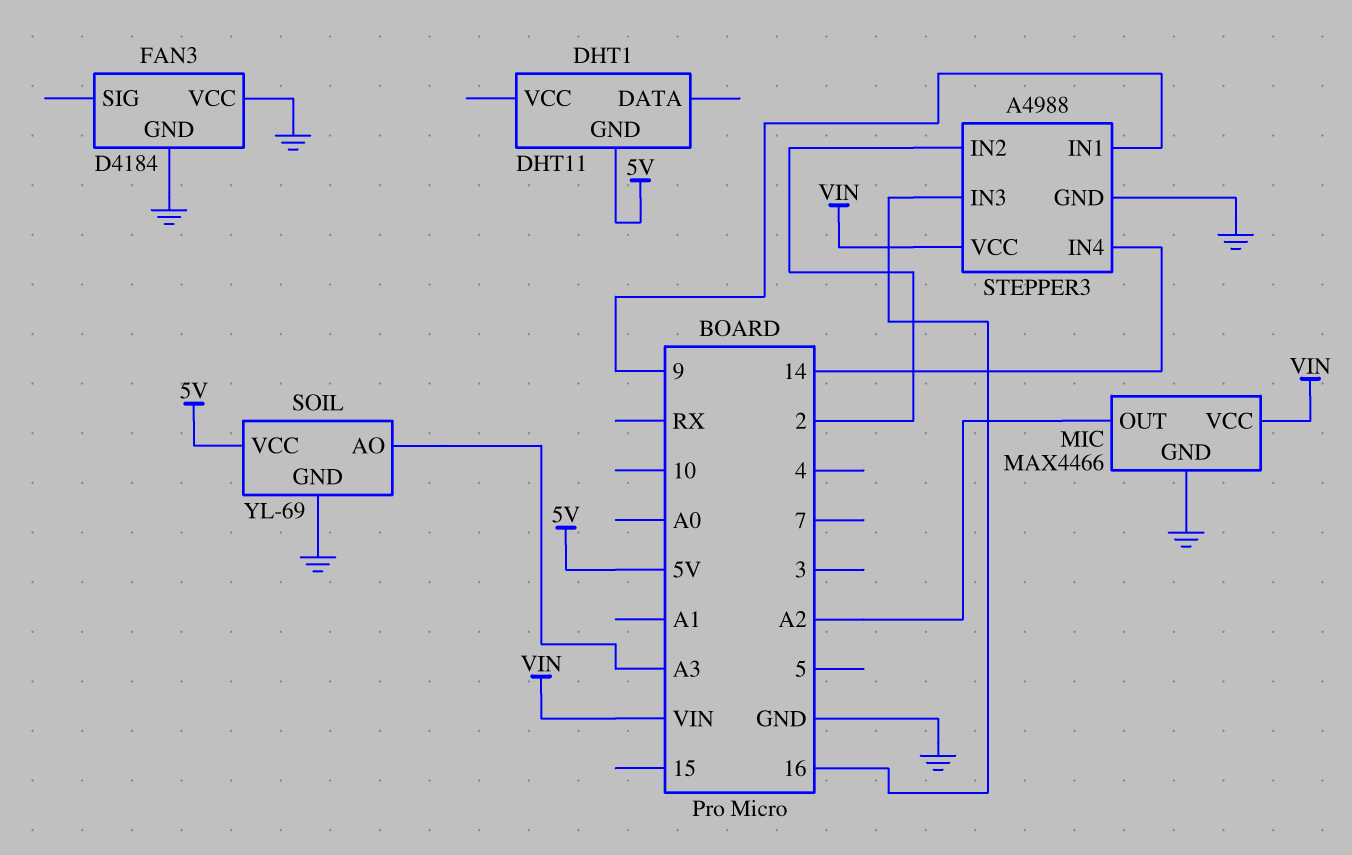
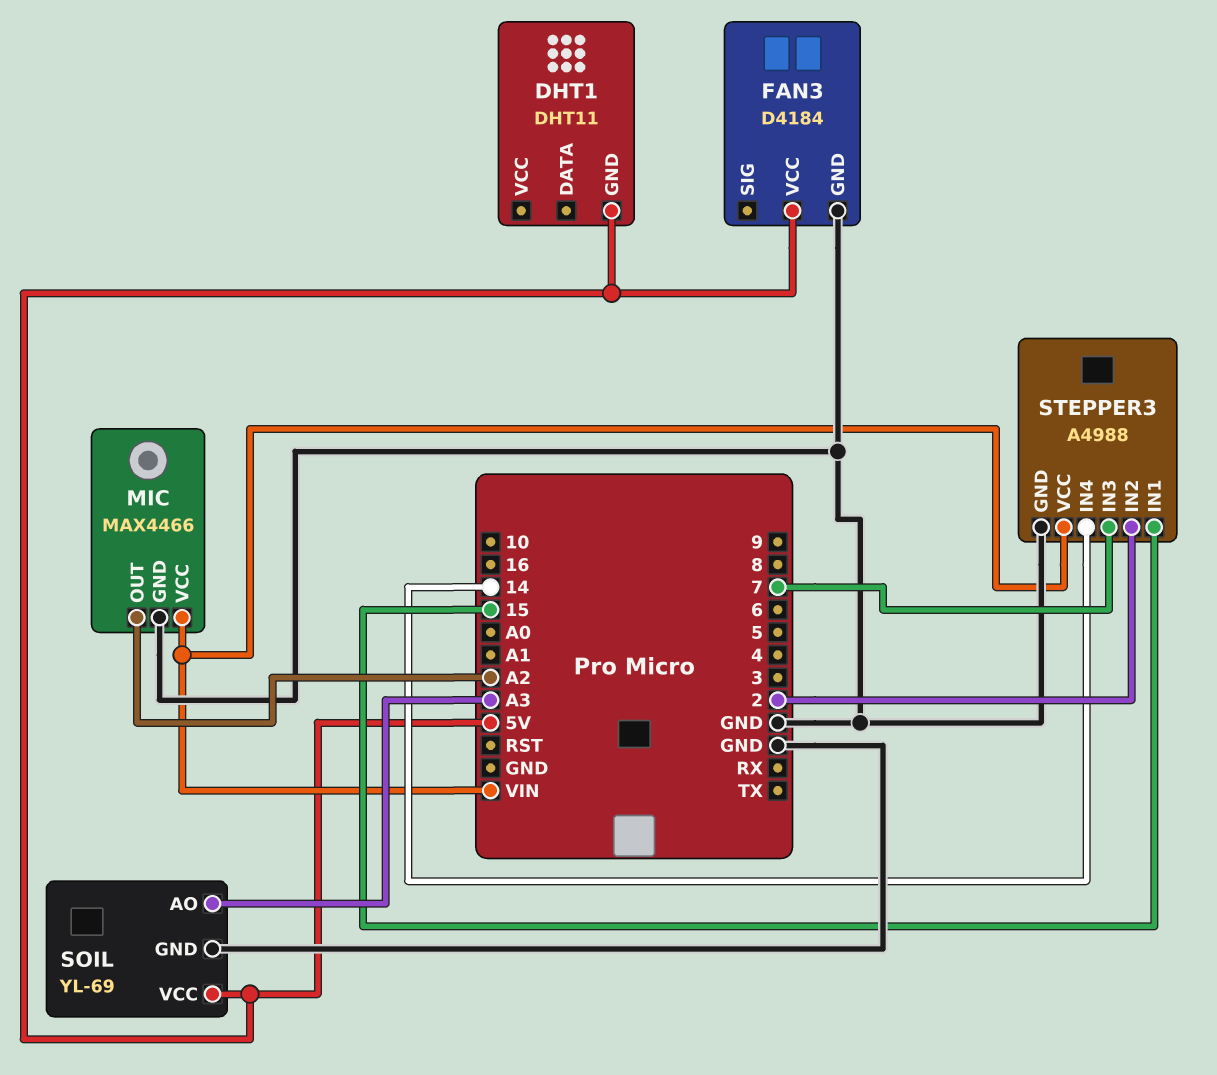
FAN3 pin VCC: GND -> 5V
STEPPER3 pin IN1: 9 -> 15
STEPPER3 pin IN3: 16 -> 7

